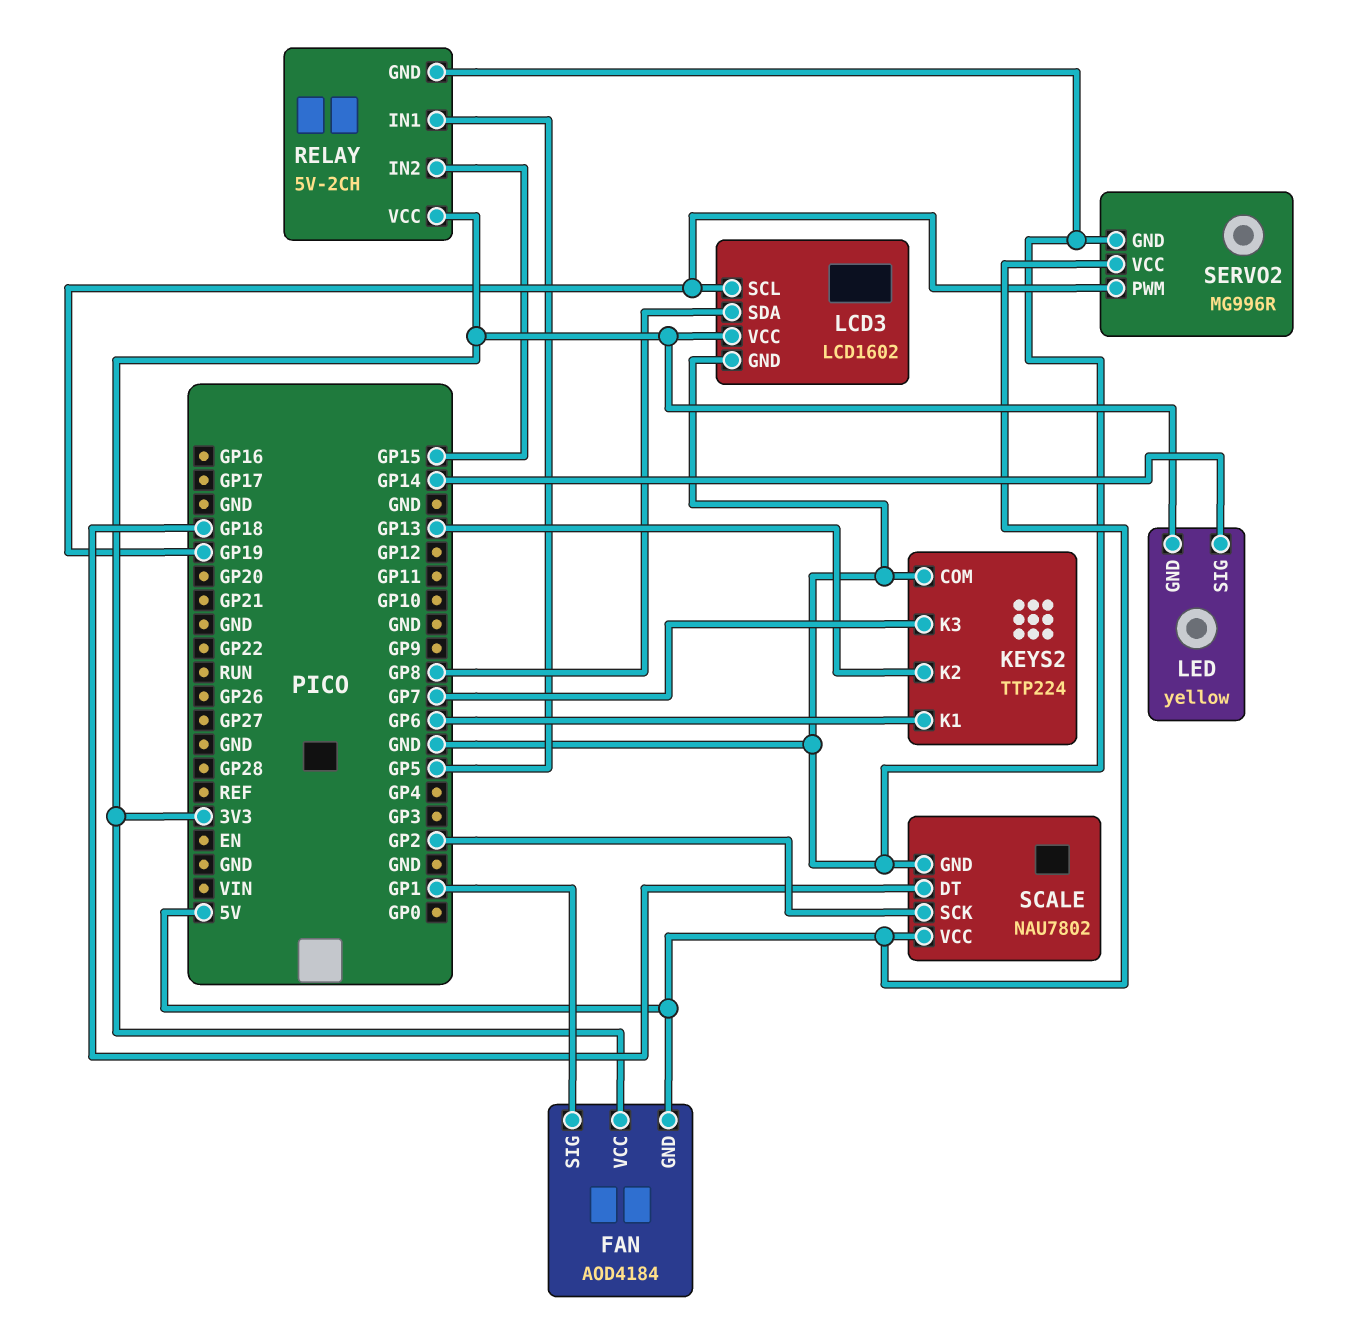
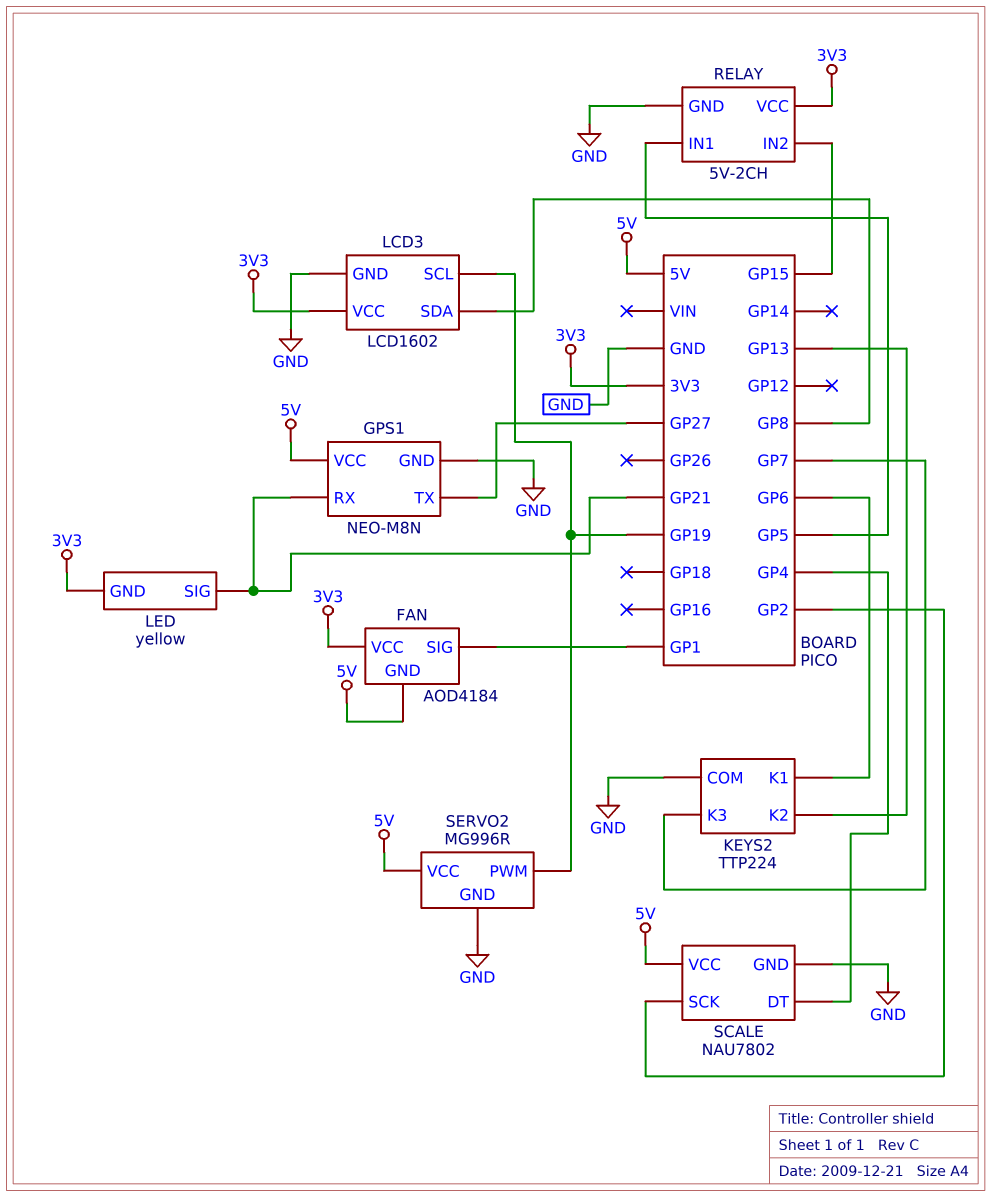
GPS1: none -> NEO-M8N
GPS1 pin GND: none -> GND
GPS1 pin RX: none -> GP21
GPS1 pin TX: none -> GP27
GPS1 pin VCC: none -> 5V
LED pin SIG: GP14 -> GP21
SCALE pin DT: GP18 -> GP4

